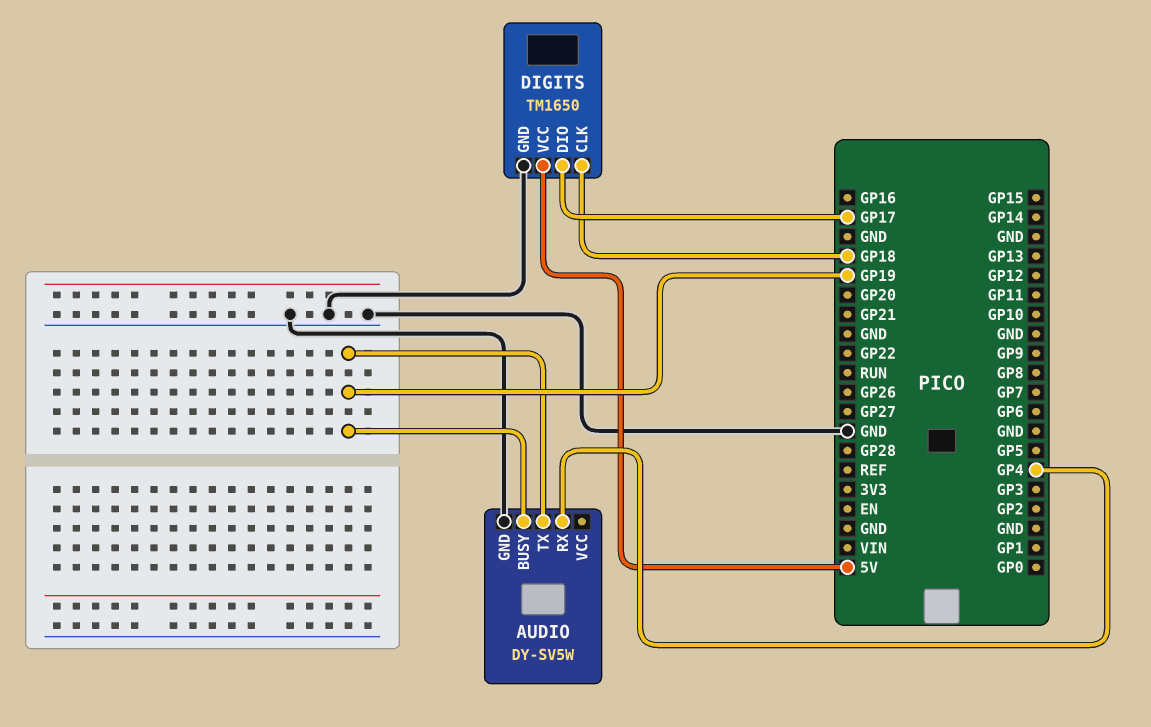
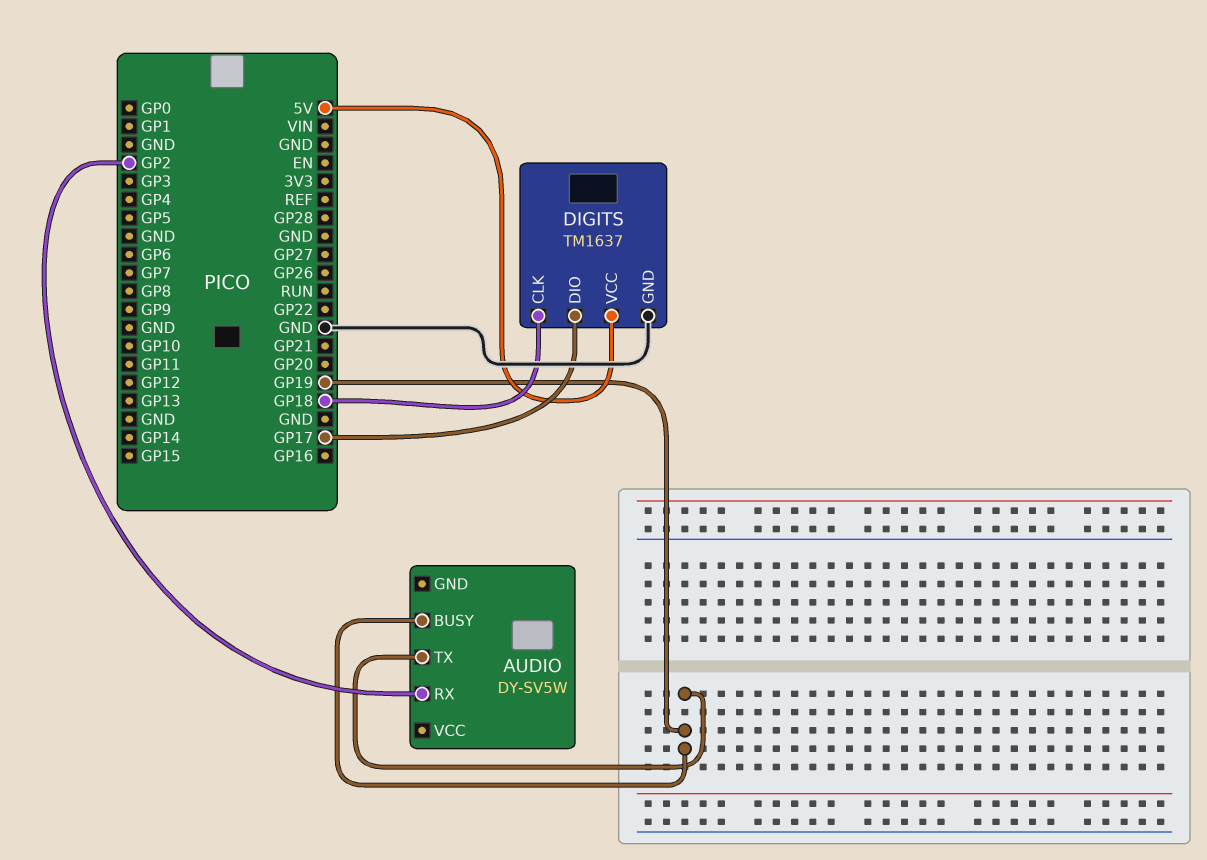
AUDIO pin GND: GND -> none
AUDIO pin RX: GP4 -> GP2
DIGITS: TM1650 -> TM1637

